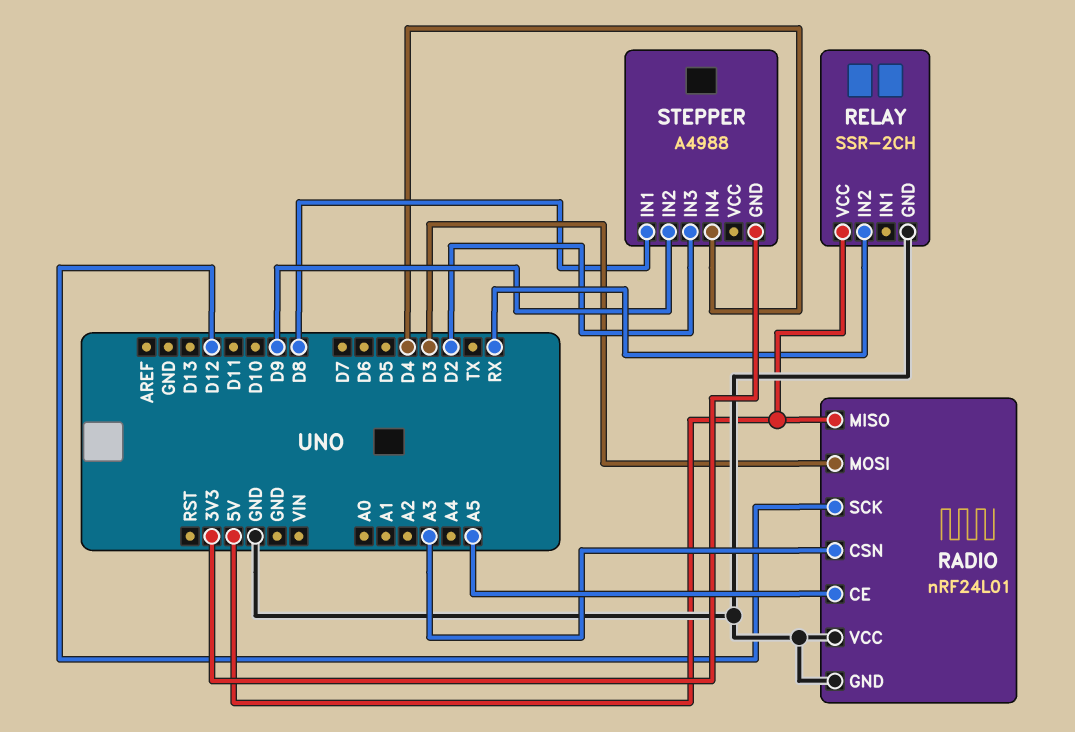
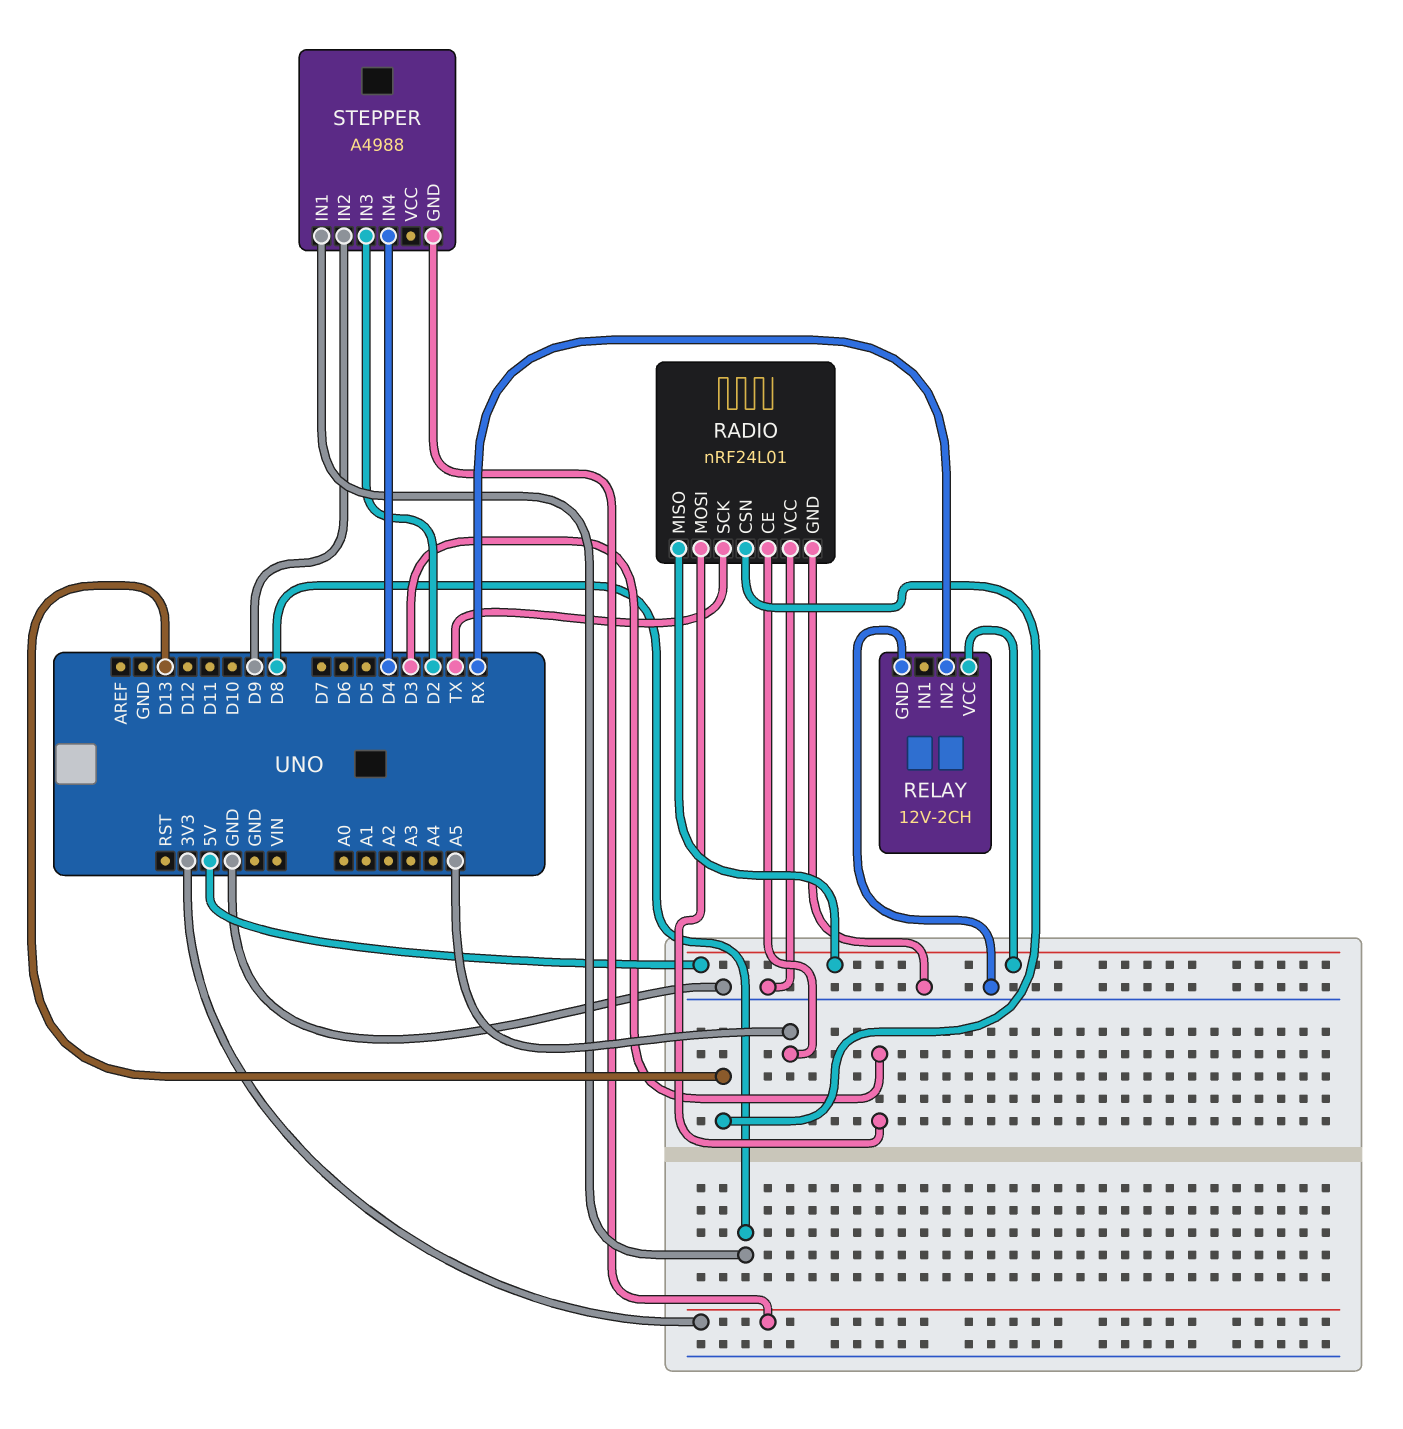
RADIO pin CSN: A3 -> D13
RADIO pin SCK: D12 -> TX
RELAY: SSR-2CH -> 12V-2CH

